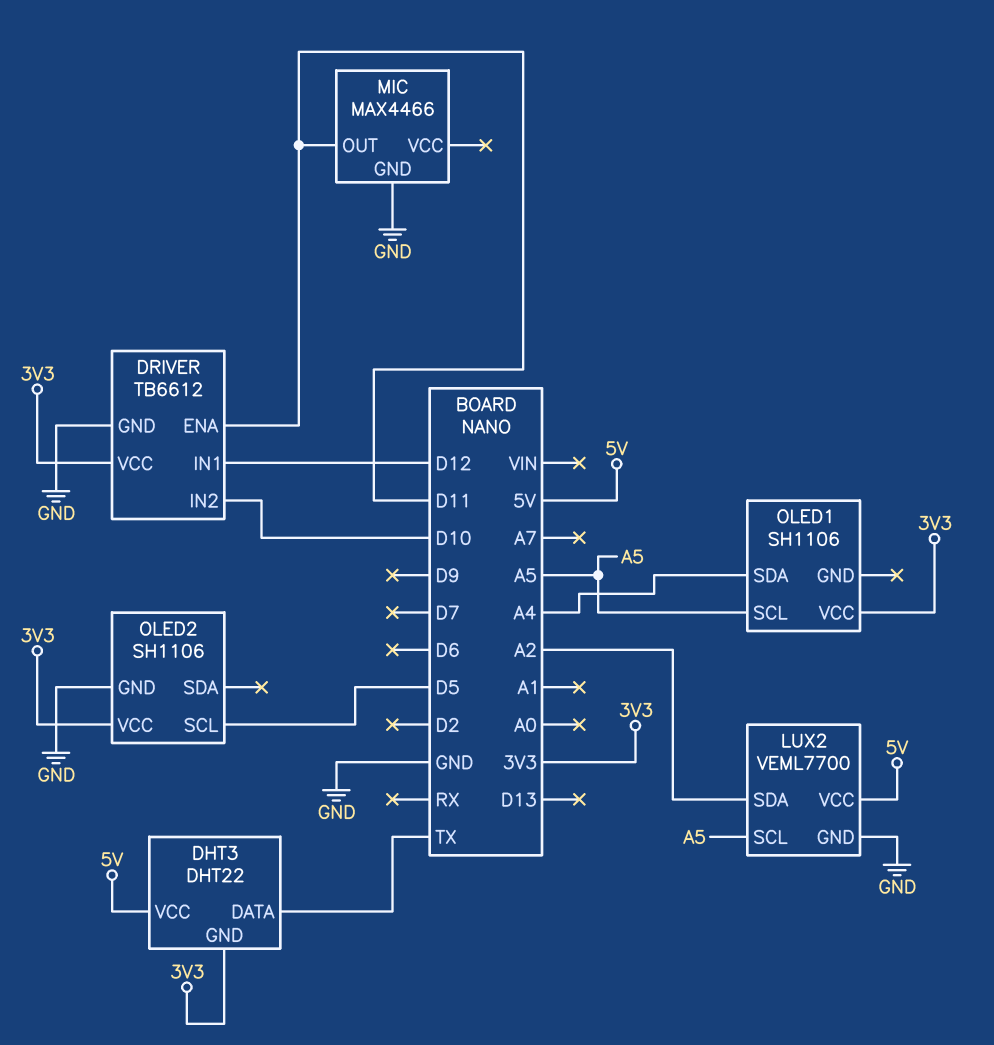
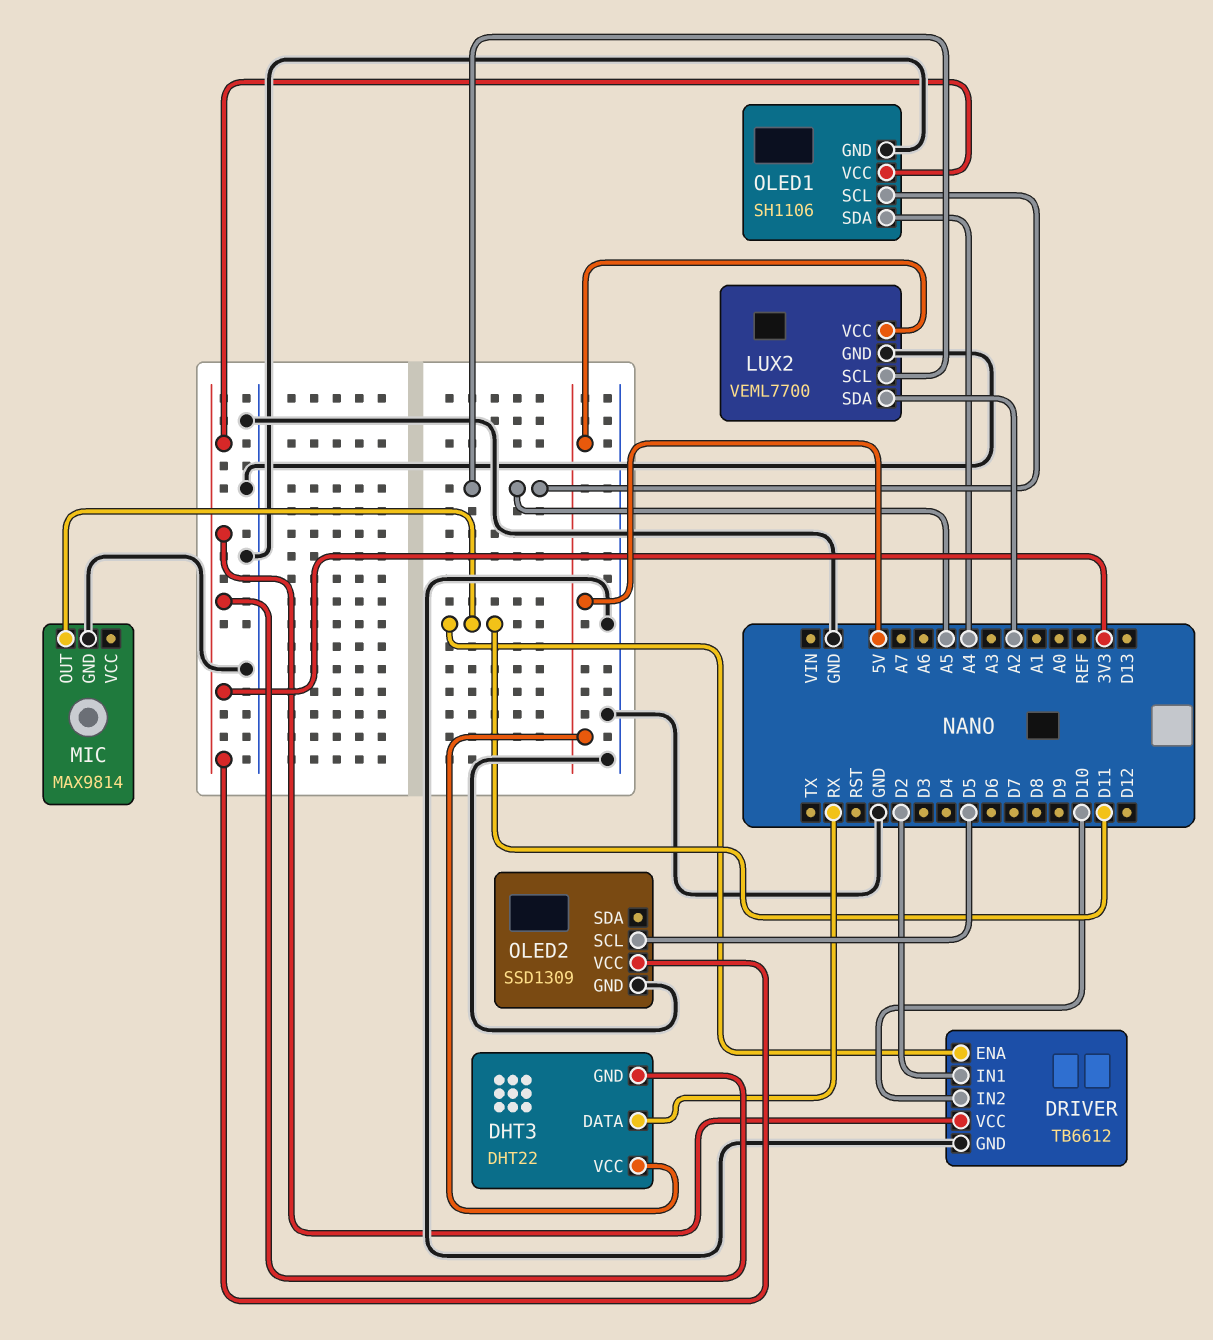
DHT3 pin DATA: TX -> RX
DRIVER pin IN1: D12 -> D2
MIC: MAX4466 -> MAX9814
OLED1 pin GND: none -> GND
OLED2: SH1106 -> SSD1309

